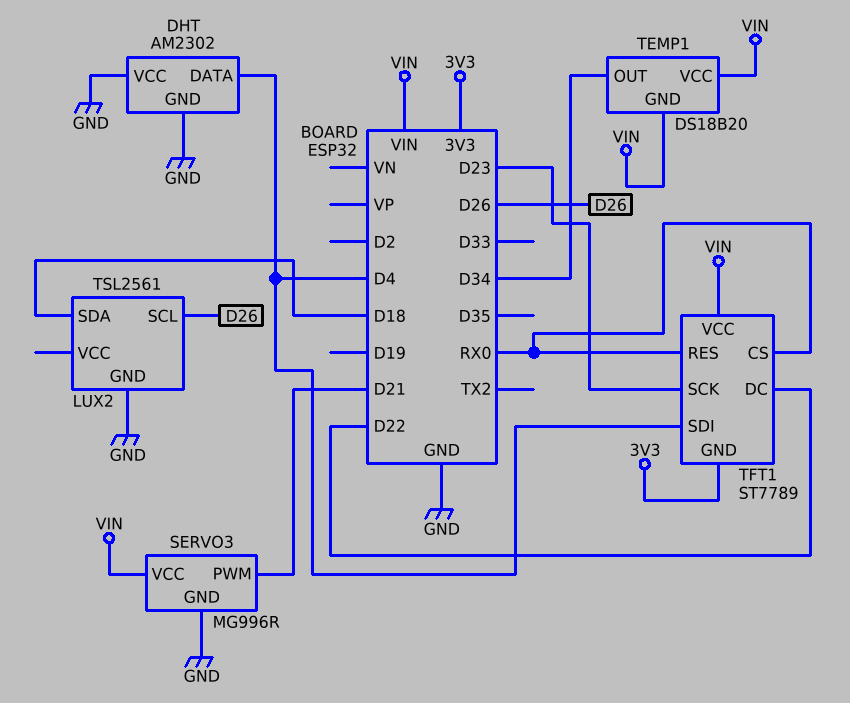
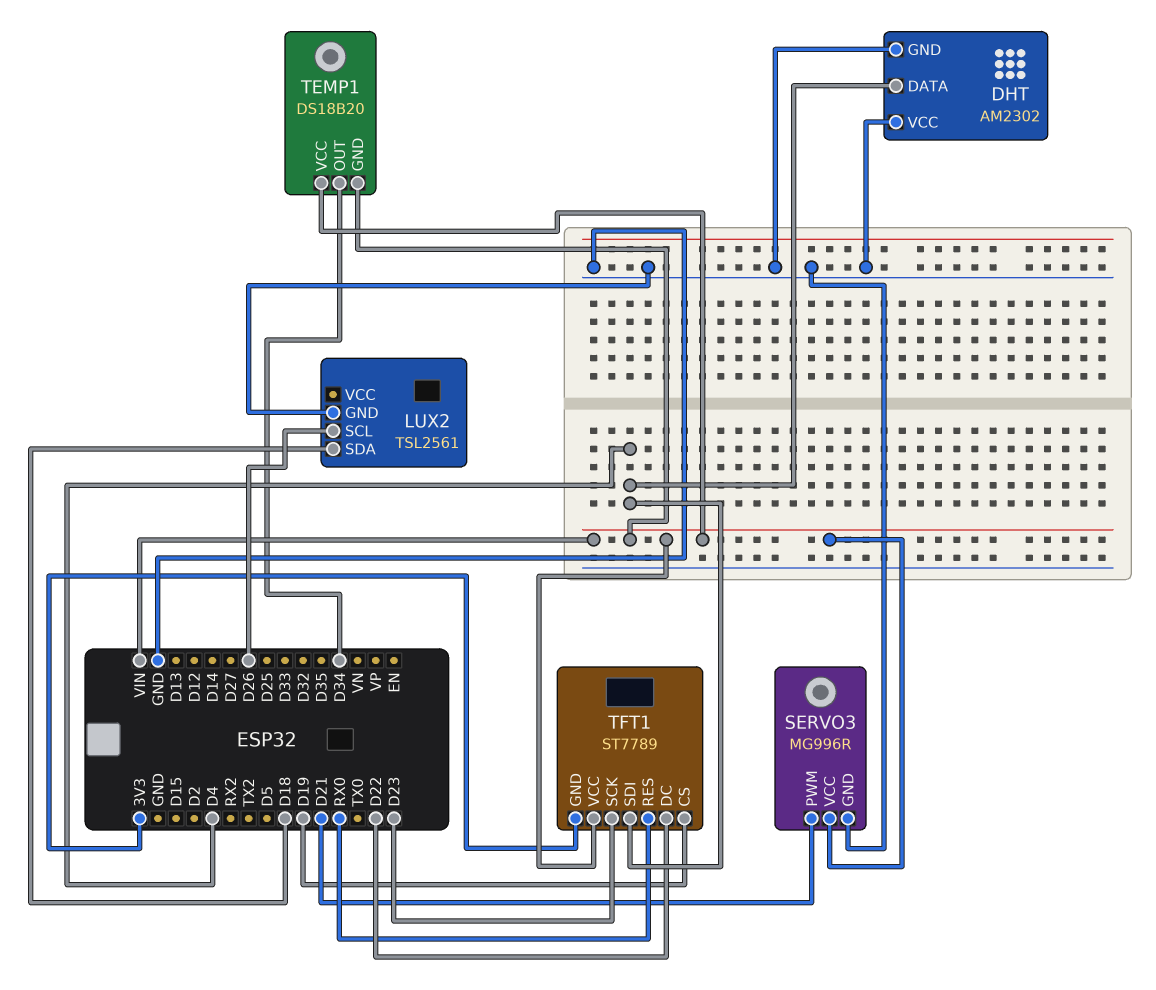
TFT1 pin CS: RX0 -> D19

